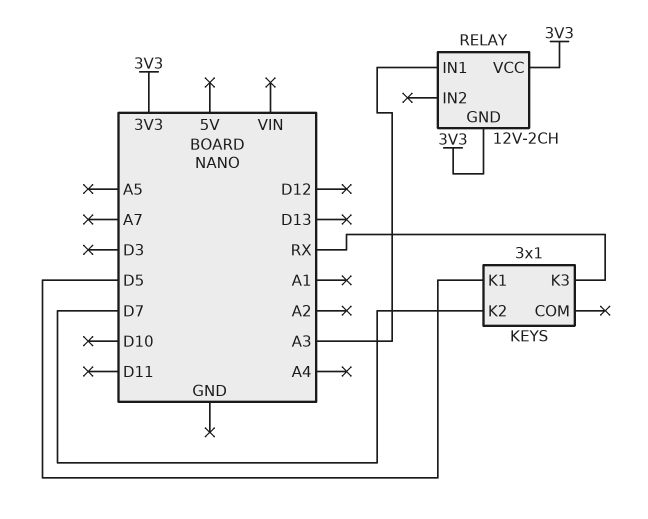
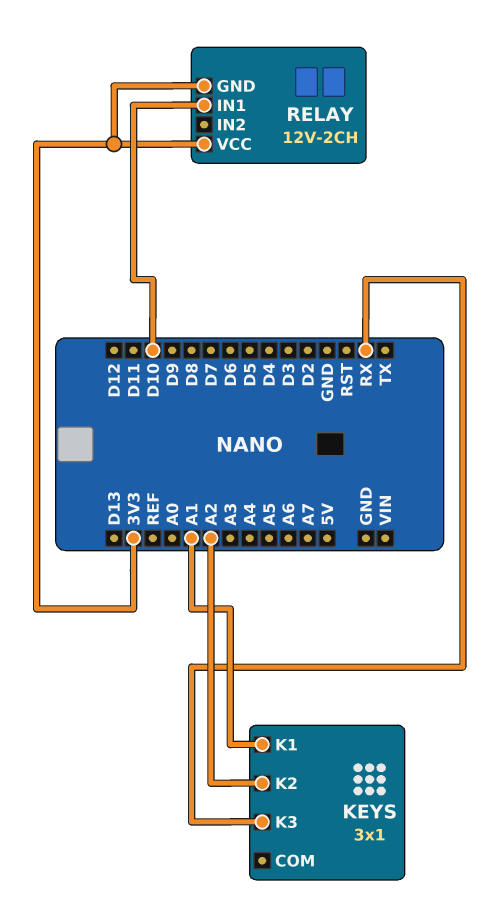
KEYS pin K1: D5 -> A1
KEYS pin K2: D7 -> A2
RELAY pin IN1: A3 -> D10

